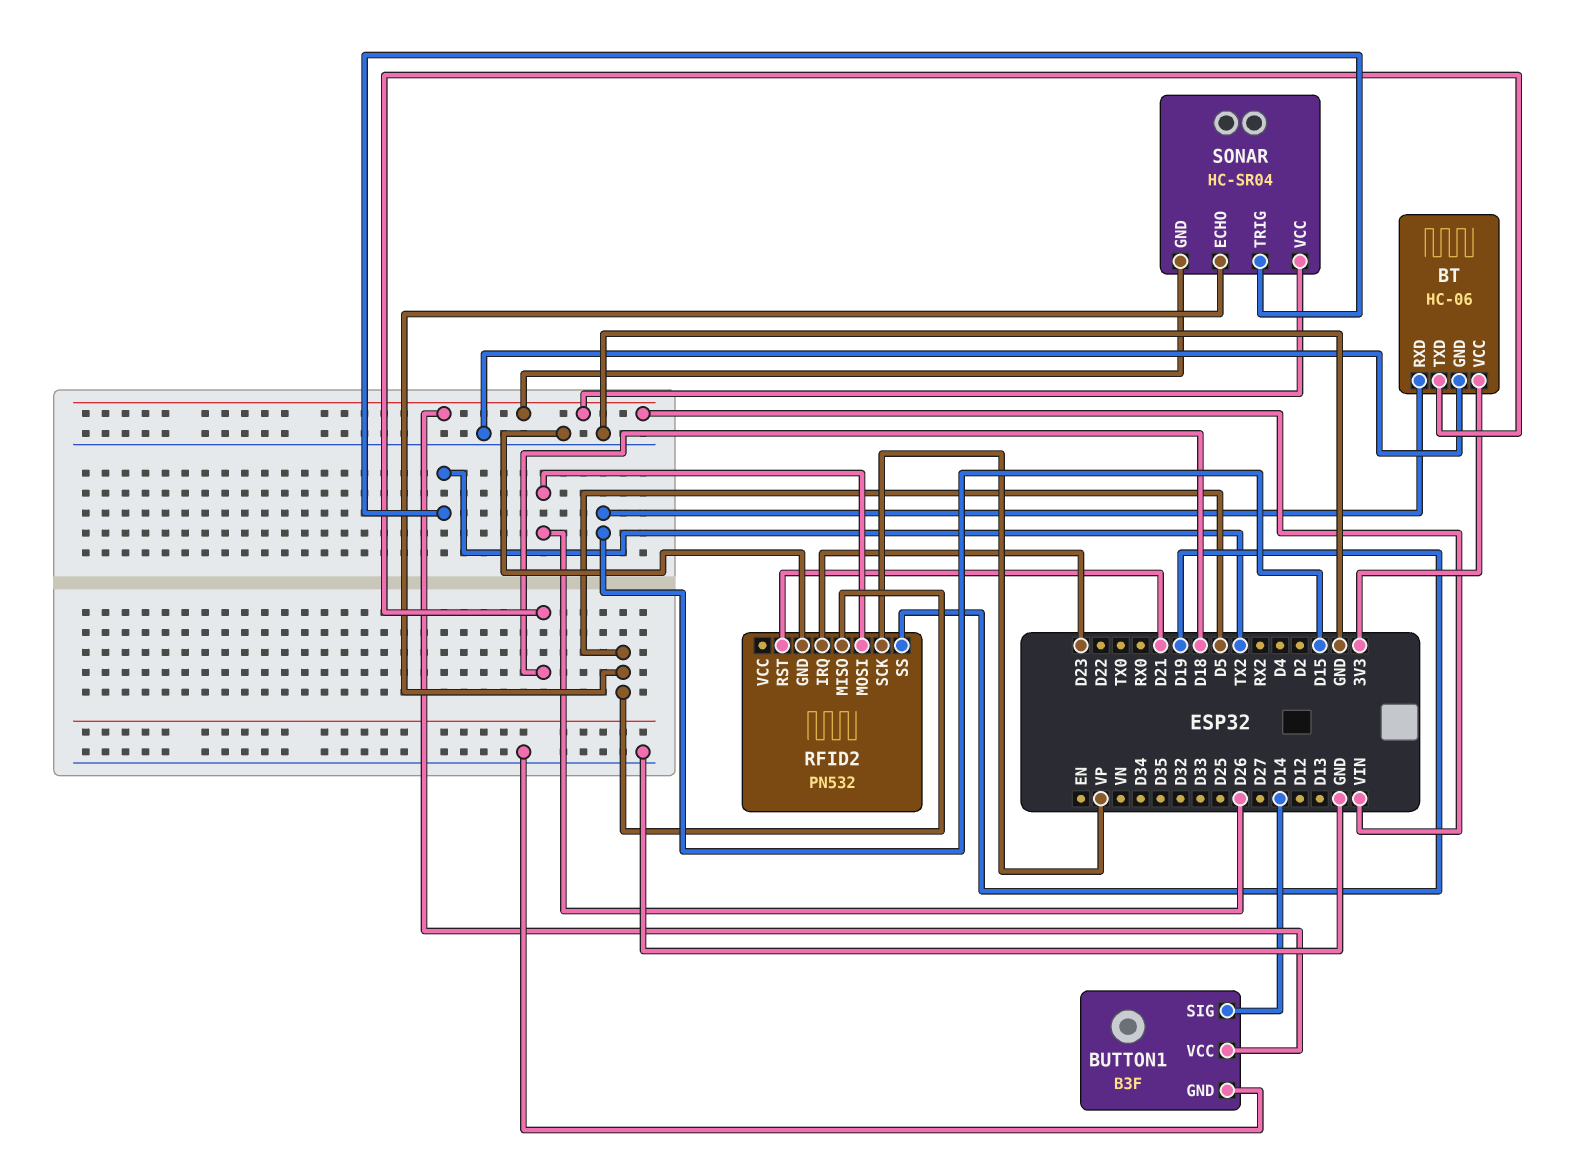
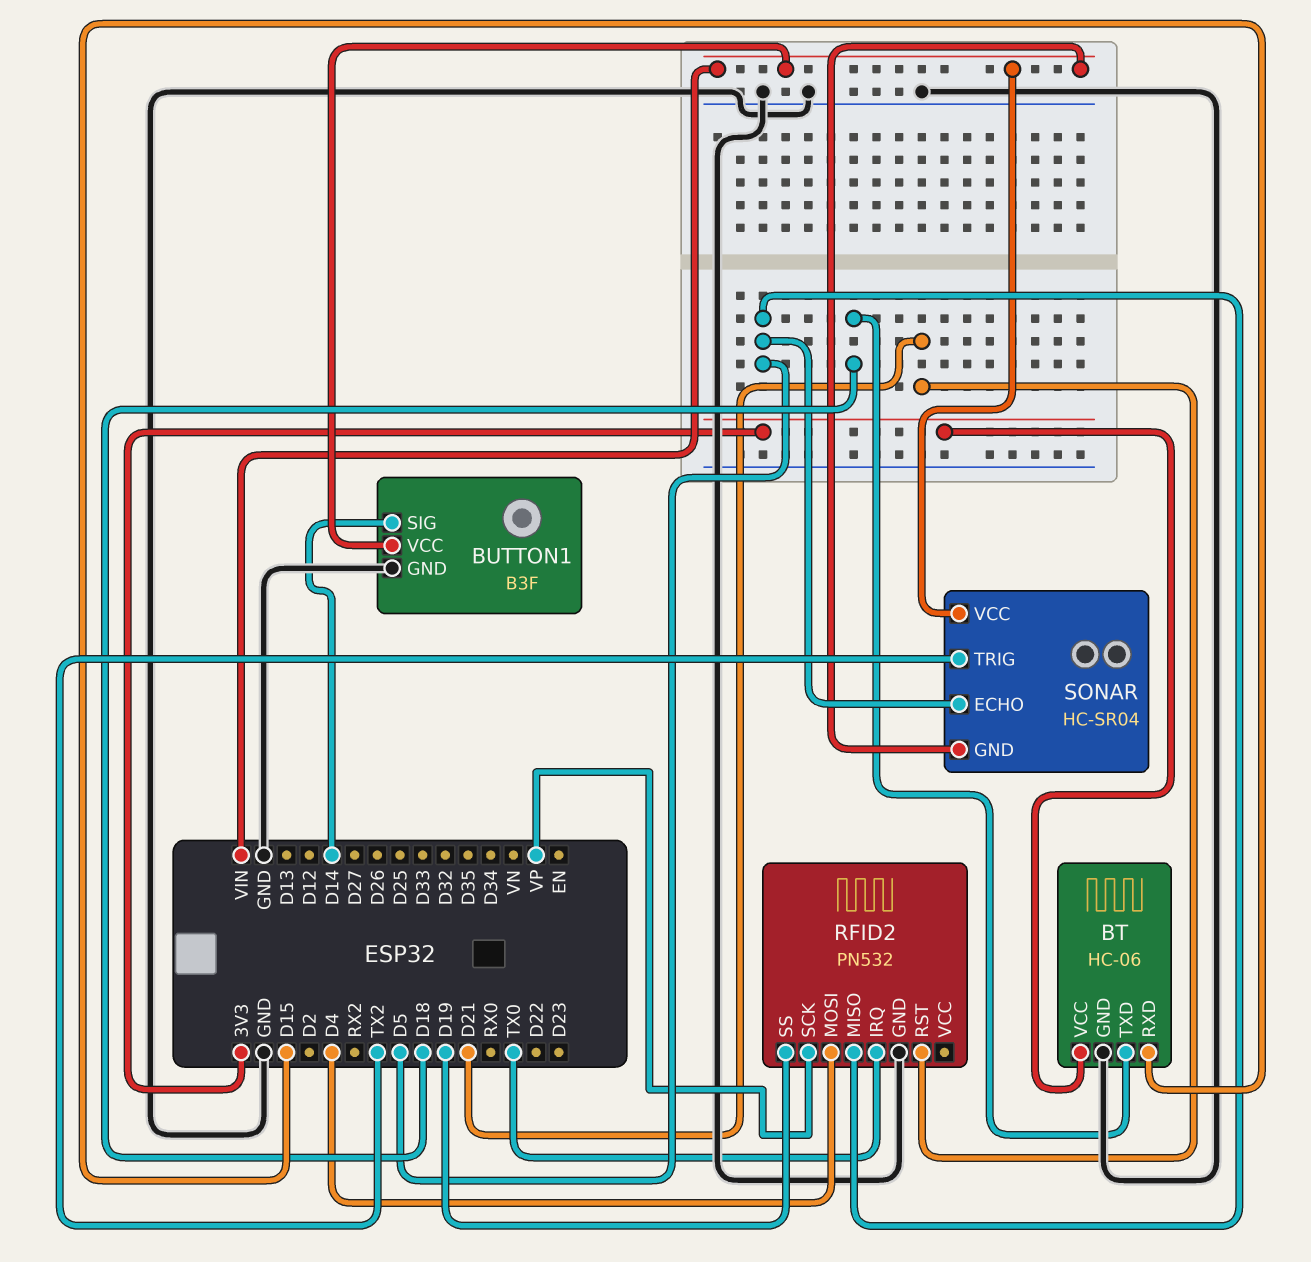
RFID2 pin IRQ: D23 -> TX0
RFID2 pin MOSI: D26 -> D4

